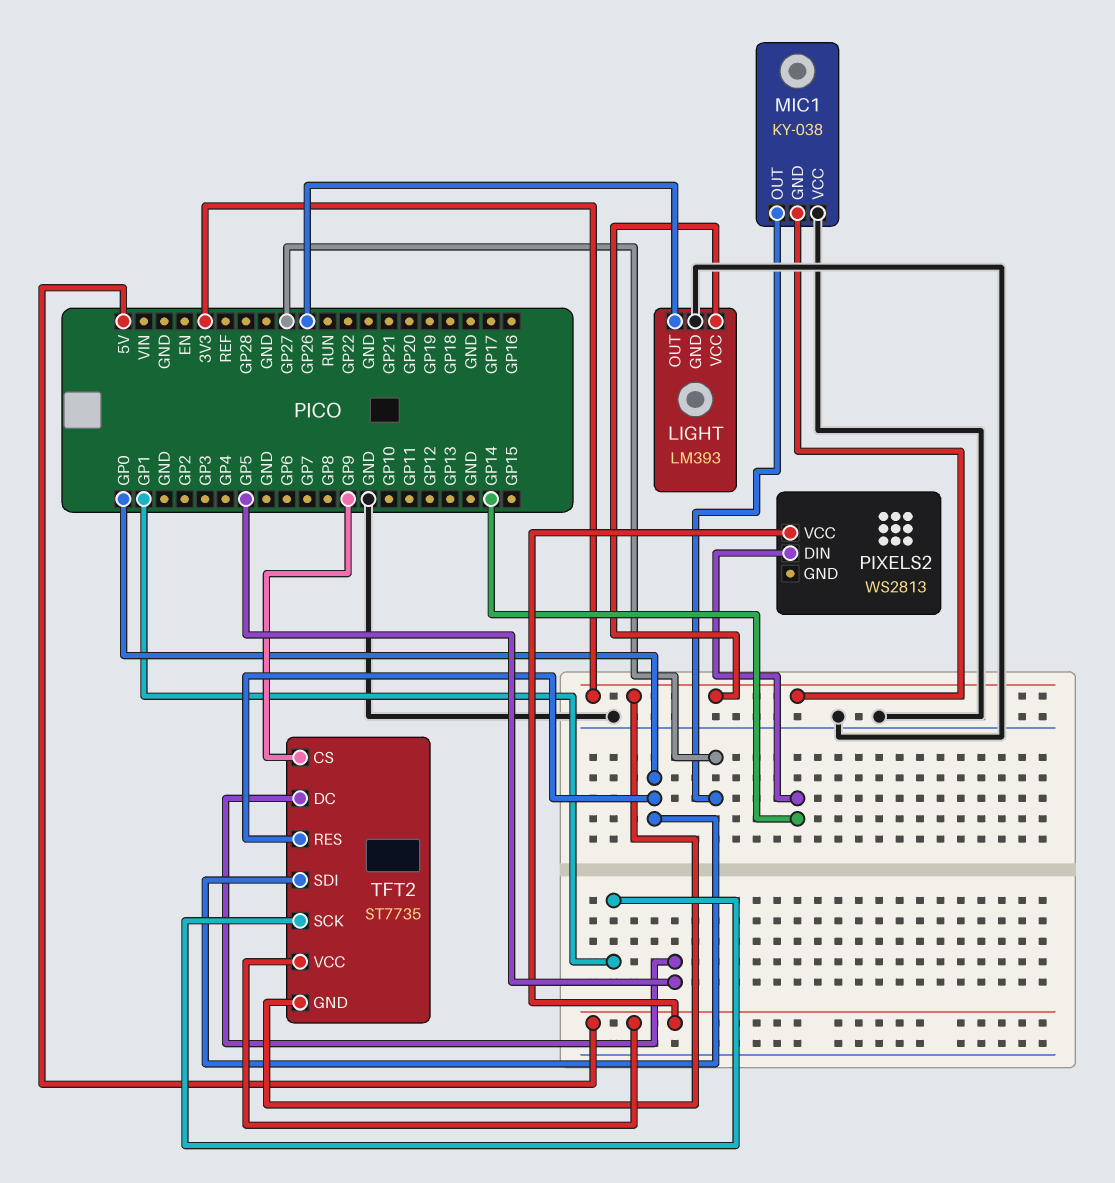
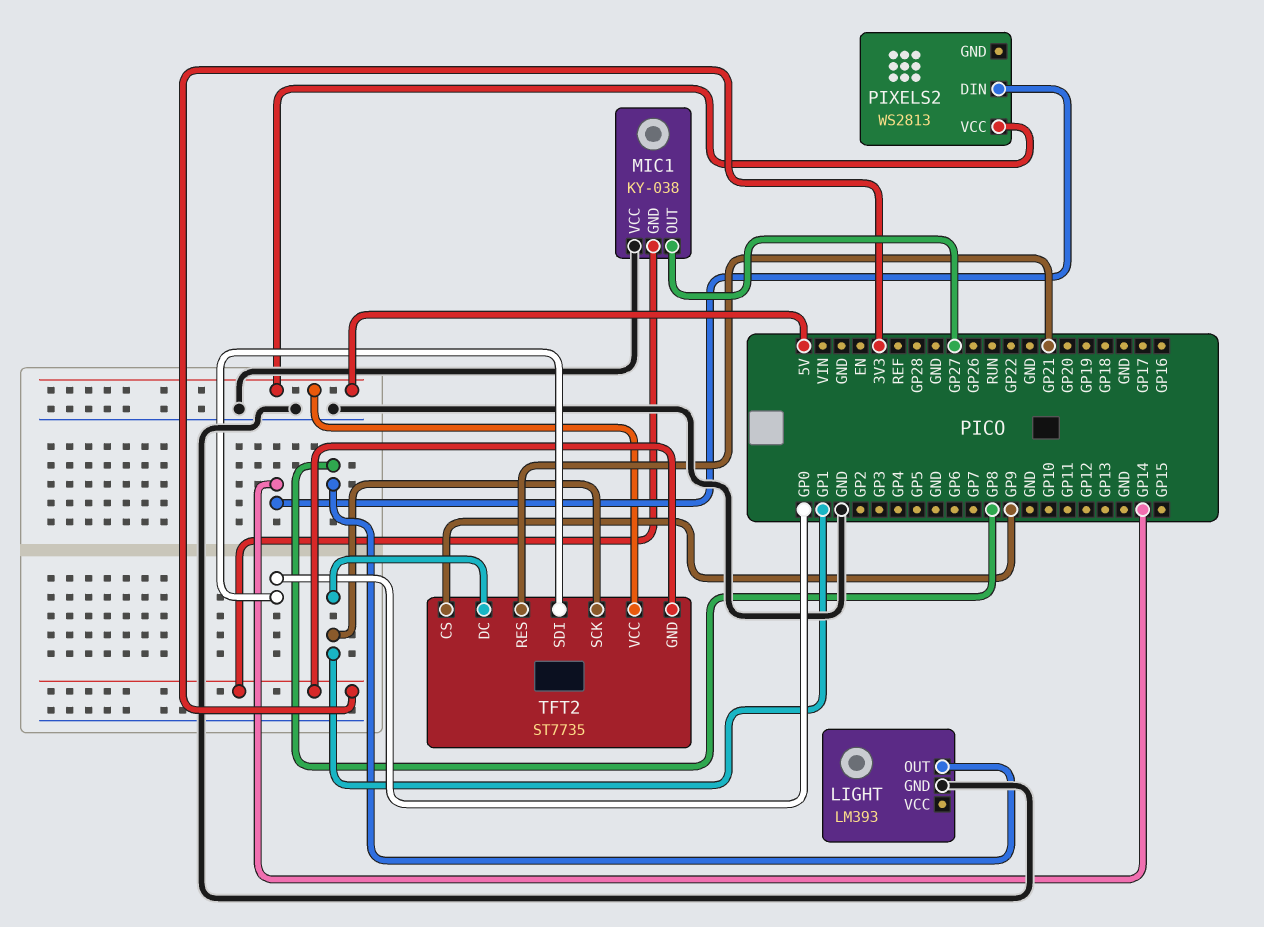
LIGHT pin OUT: GP26 -> GP8
LIGHT pin VCC: 3V3 -> none
TFT2 pin DC: GP5 -> GP1
TFT2 pin RES: GP0 -> GP21

